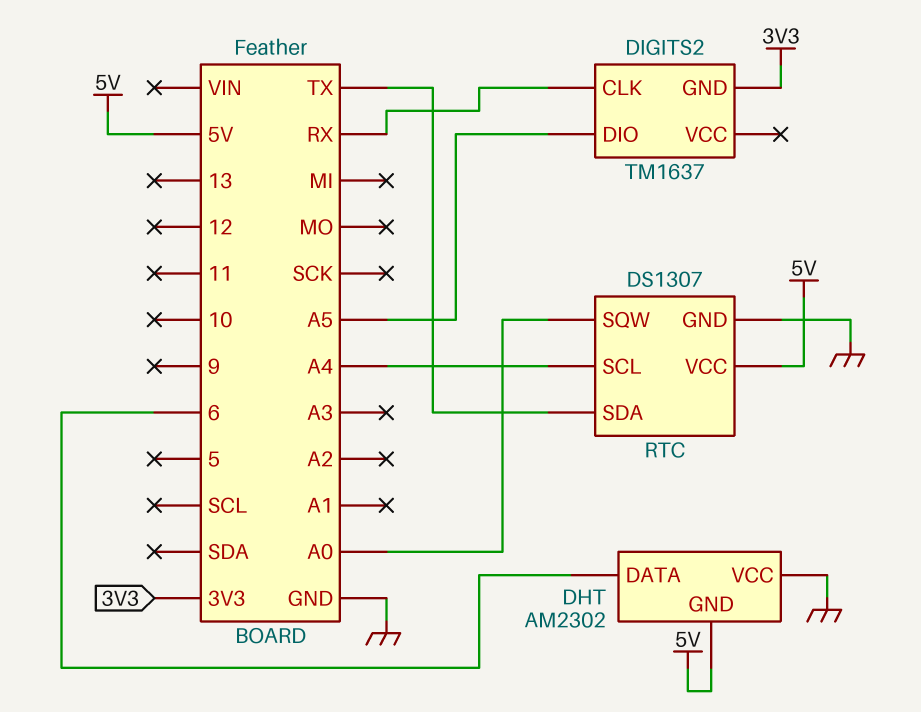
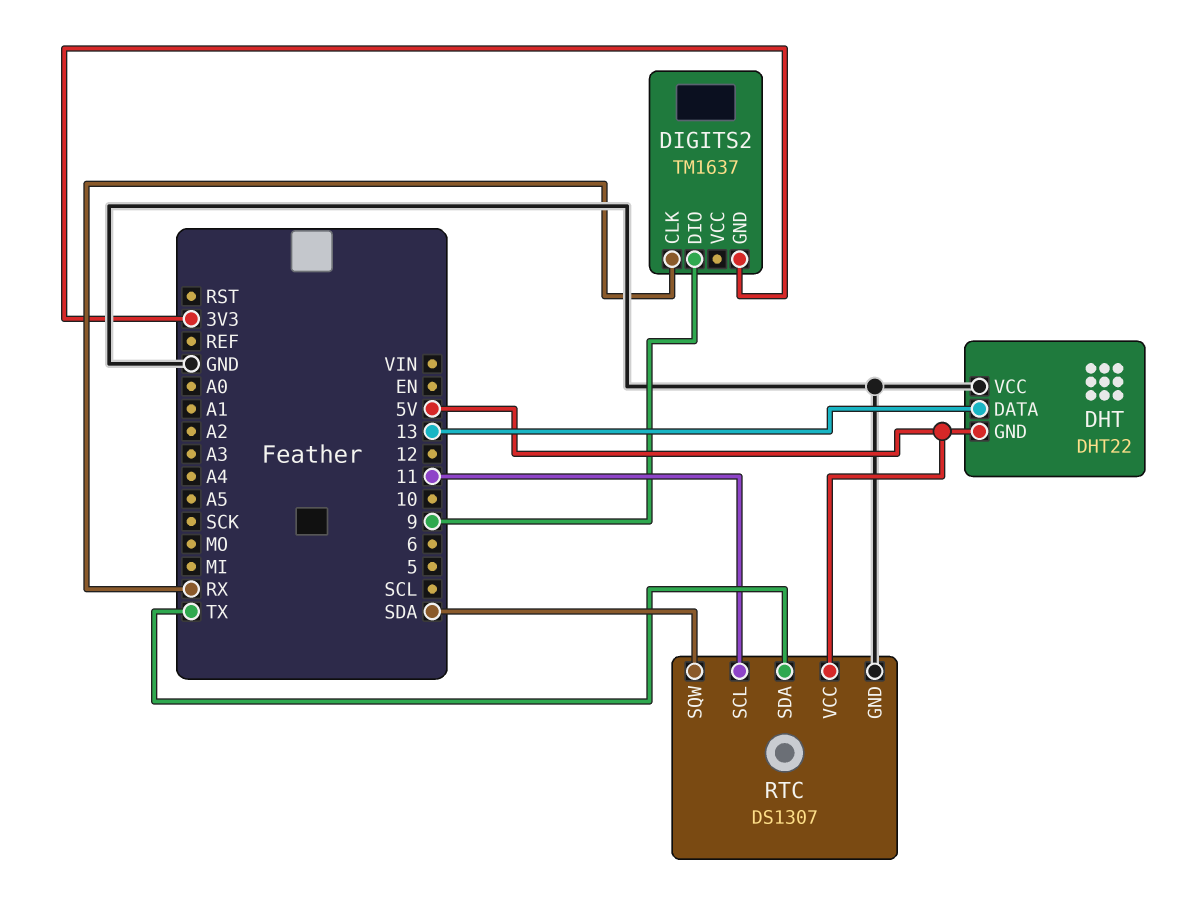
DHT: AM2302 -> DHT22
DHT pin DATA: 6 -> 13
DIGITS2 pin DIO: A5 -> 9
RTC pin SCL: A4 -> 11
RTC pin SQW: A0 -> SDA

